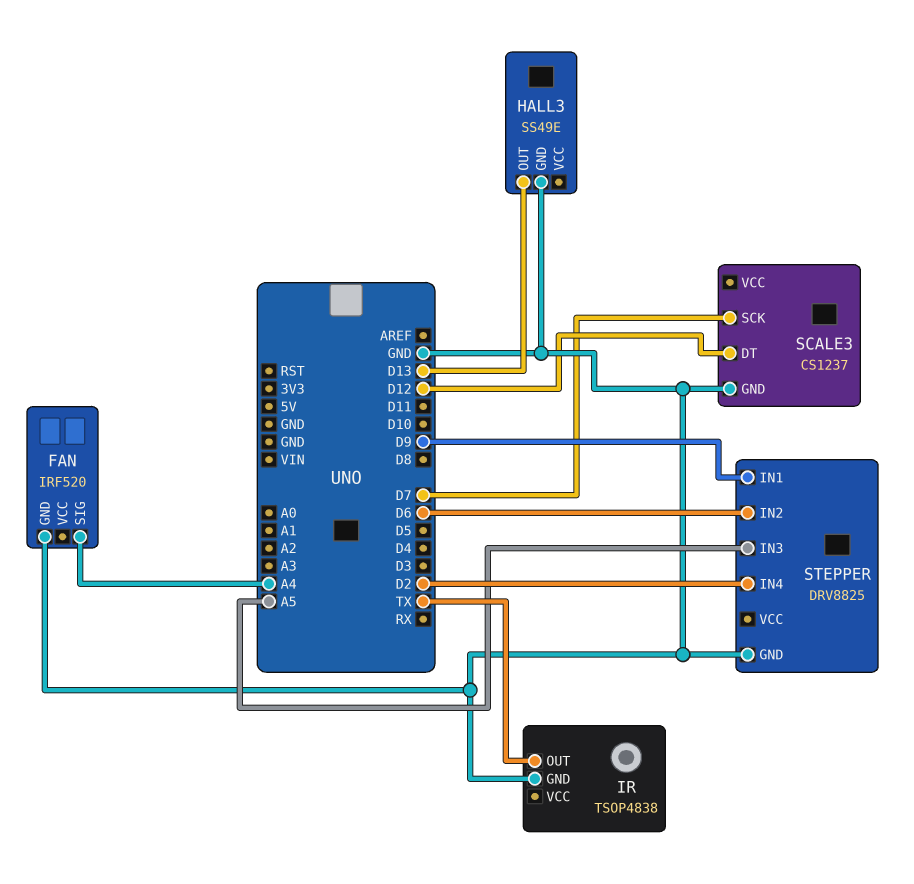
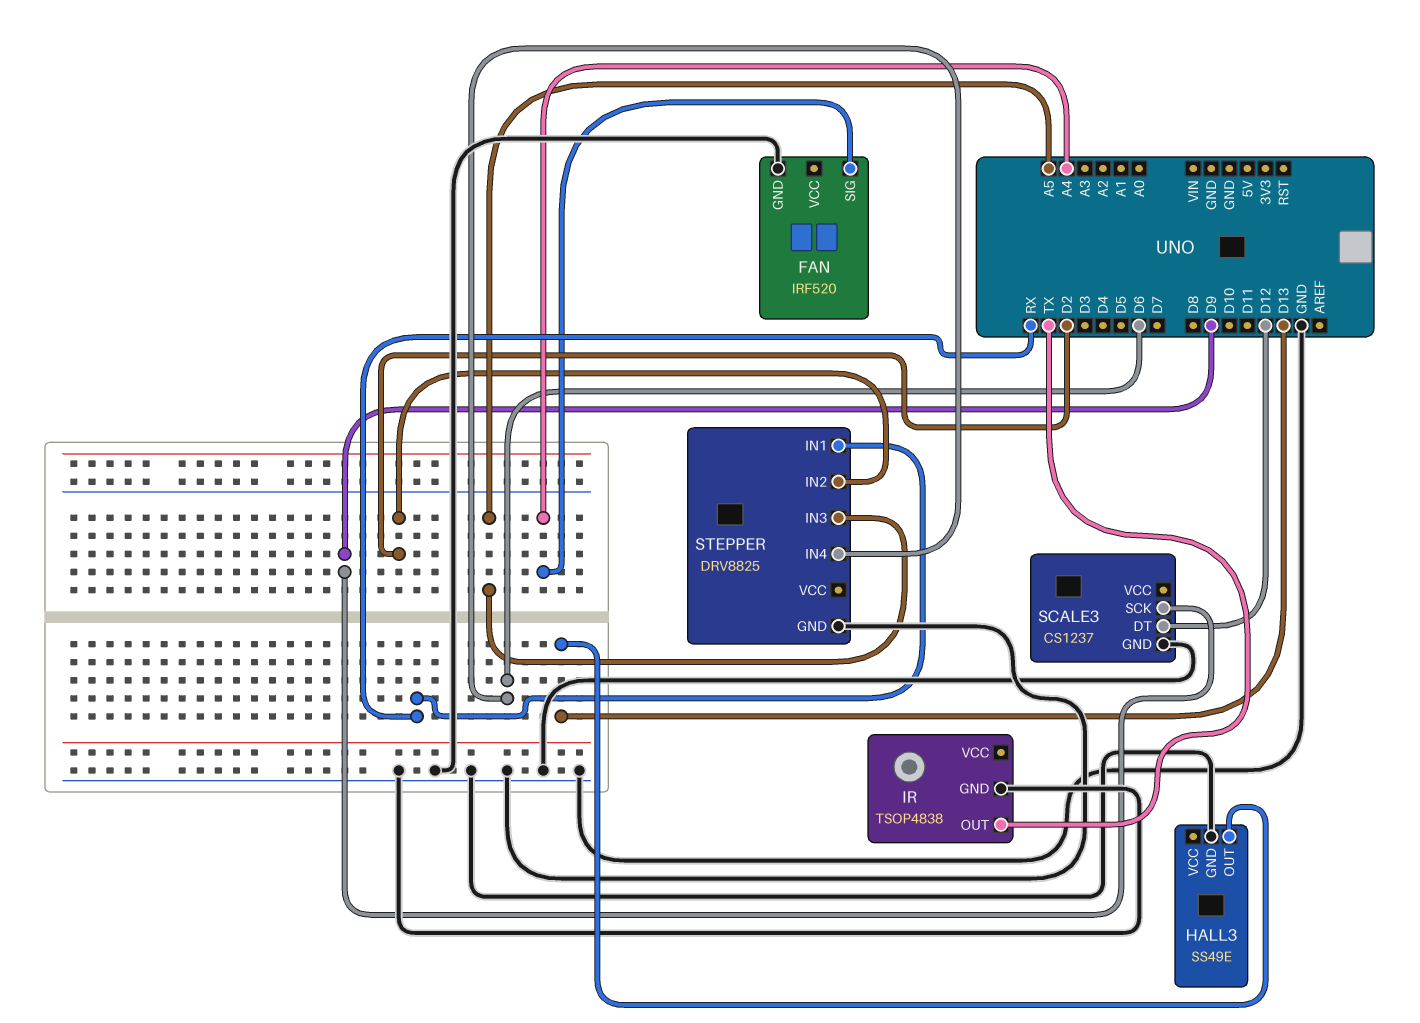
SCALE3 pin SCK: D7 -> D9
STEPPER pin IN1: D9 -> RX
STEPPER pin IN2: D6 -> D2
STEPPER pin IN4: D2 -> D6

